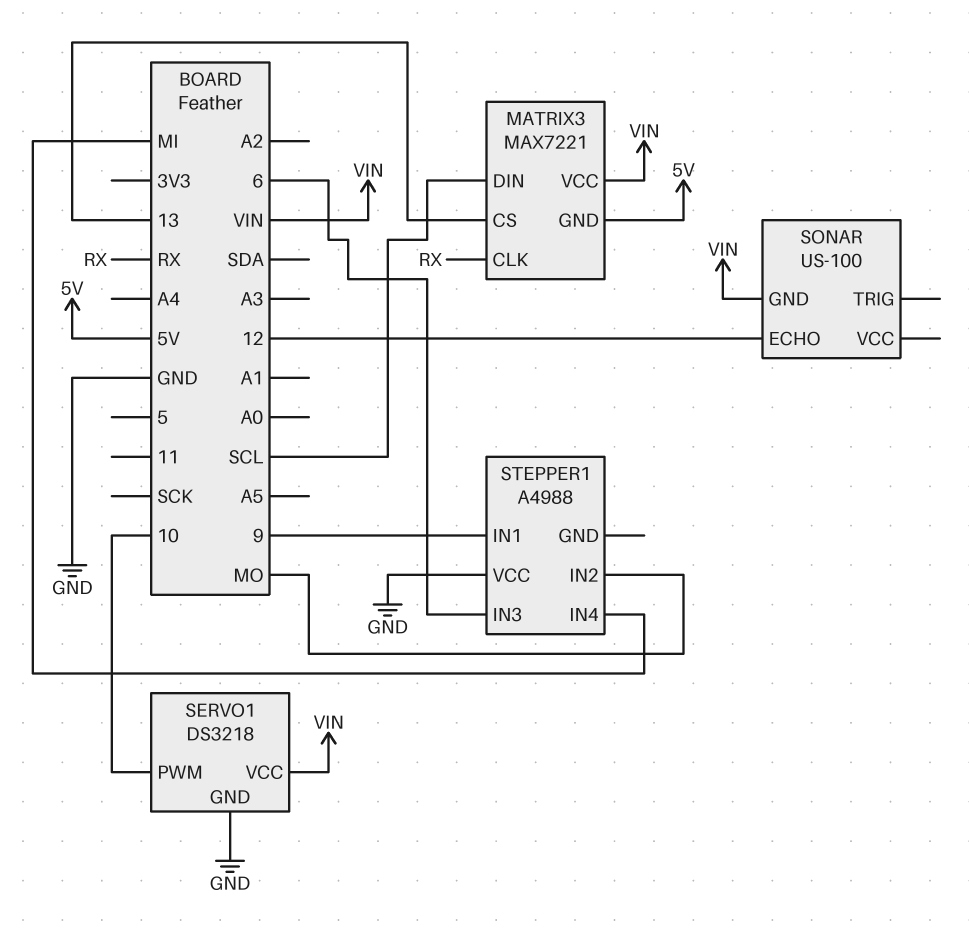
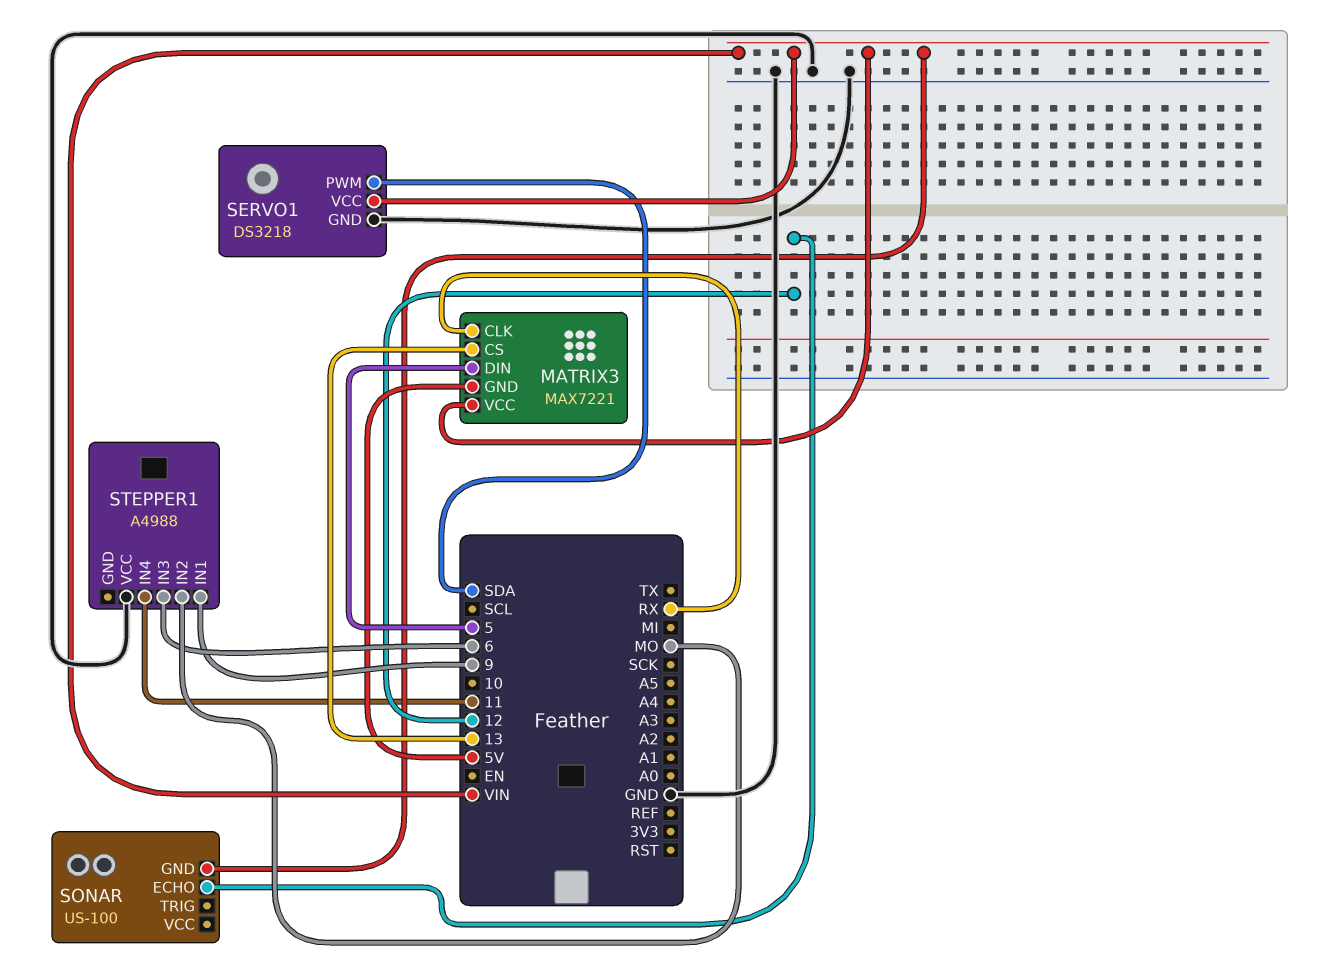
MATRIX3 pin DIN: SCL -> 5
SERVO1 pin PWM: 10 -> SDA
STEPPER1 pin IN4: MI -> 11

